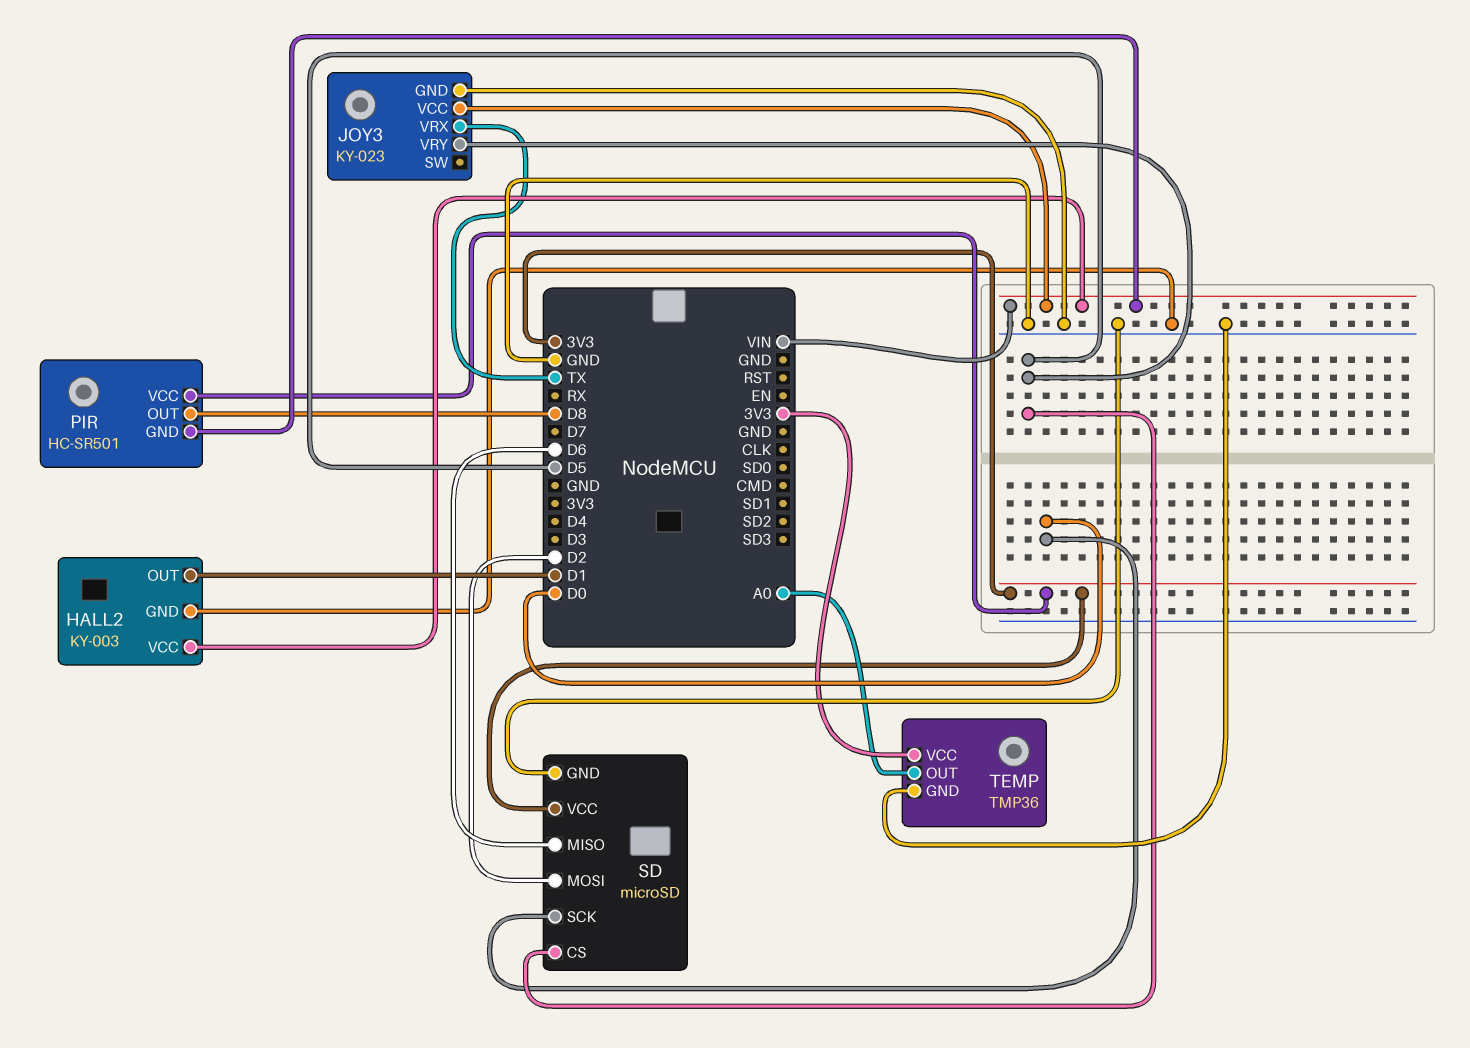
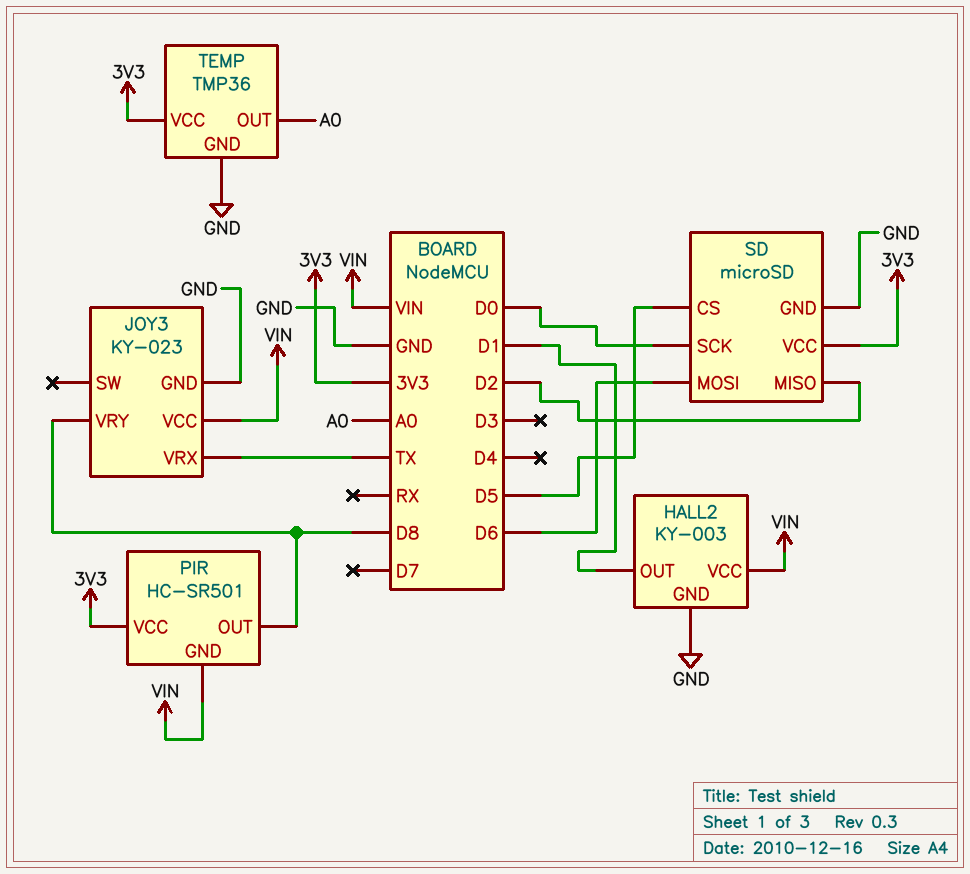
JOY3 pin VRY: D5 -> D8
SD pin MISO: D6 -> D2
SD pin MOSI: D2 -> D6

